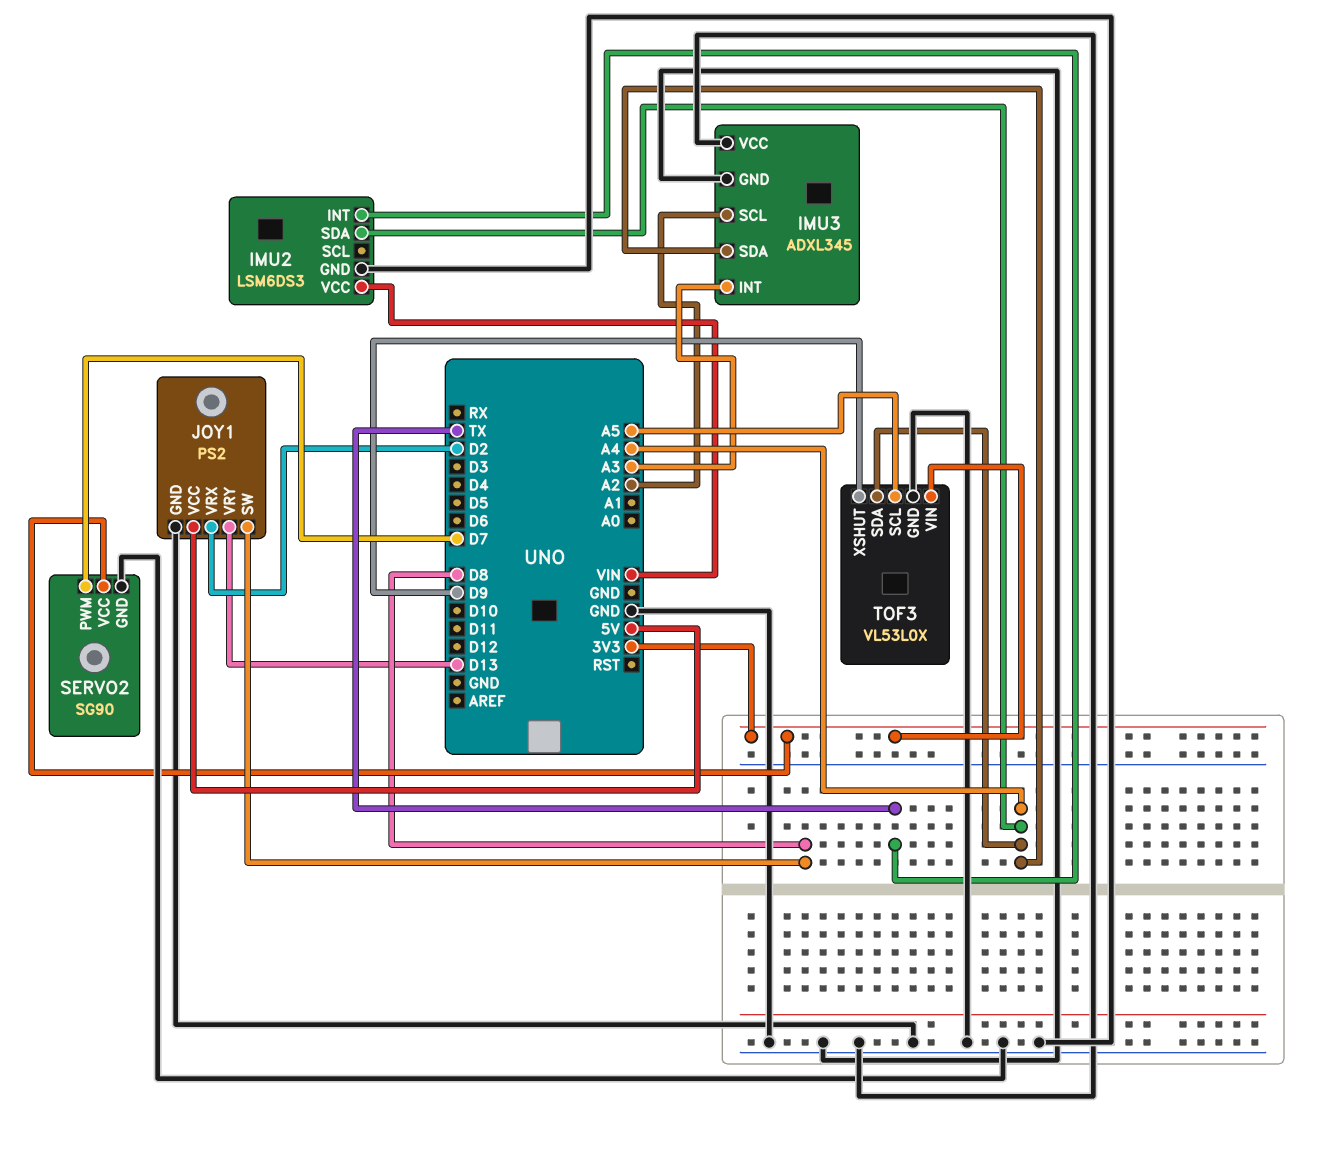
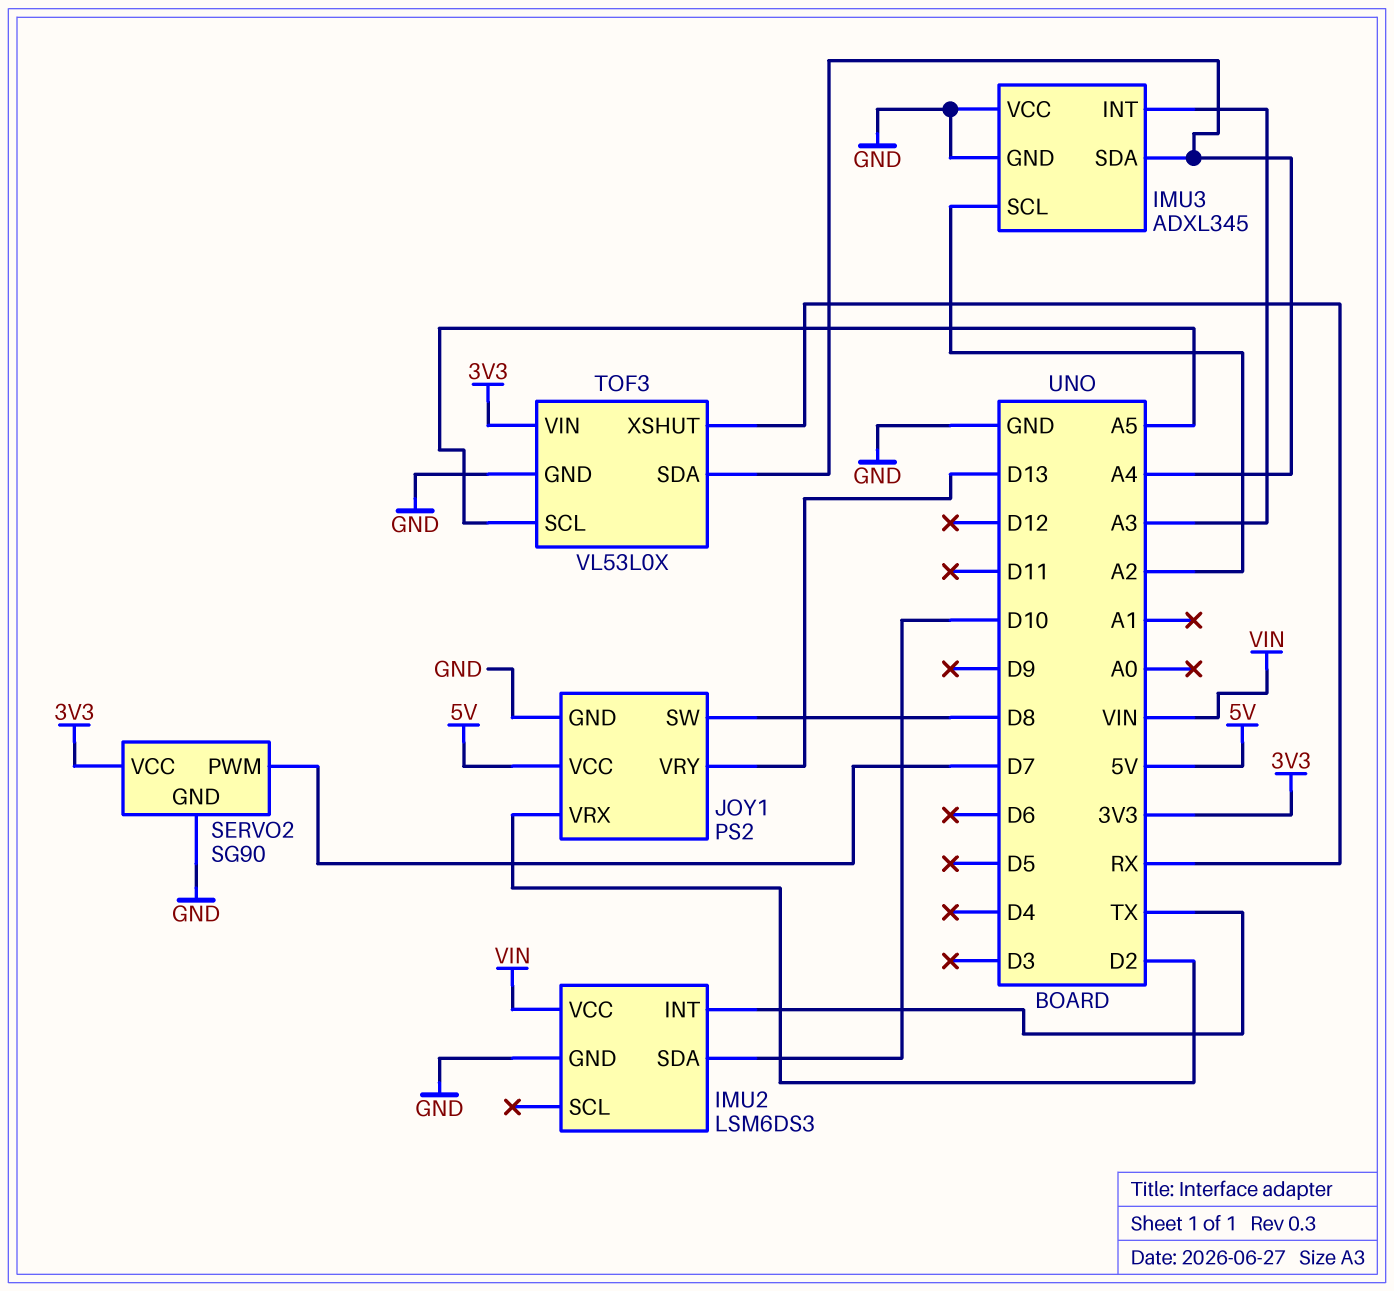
IMU2 pin SDA: A4 -> D10
TOF3 pin XSHUT: D9 -> RX

